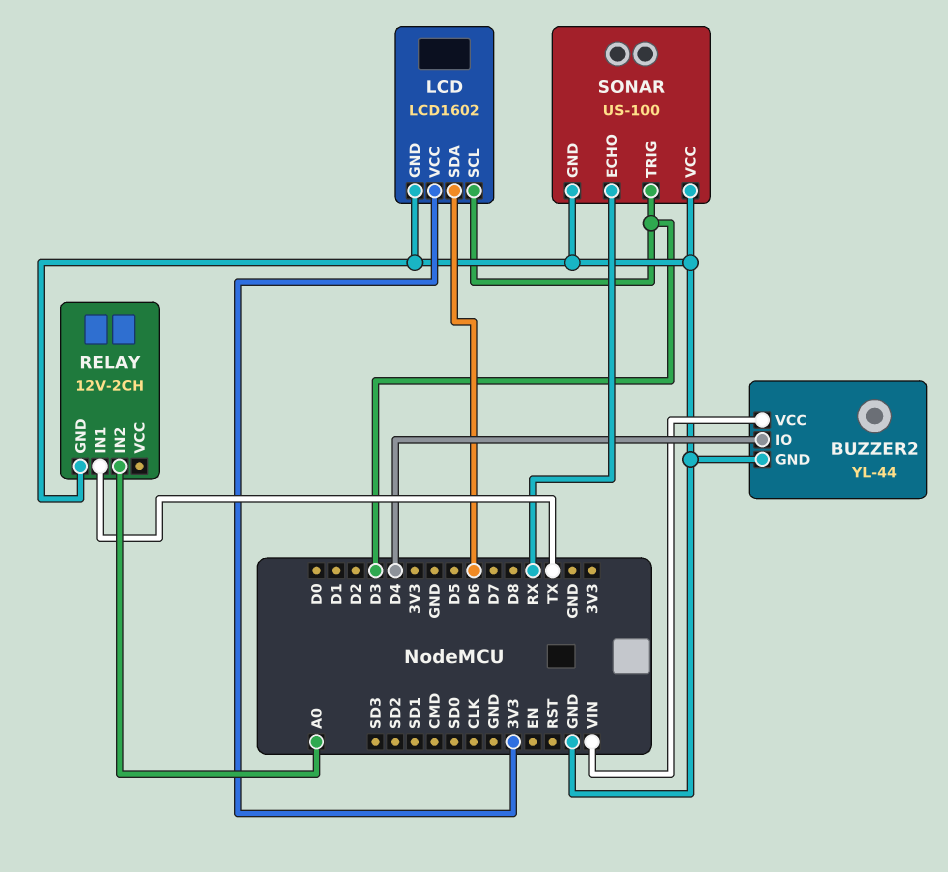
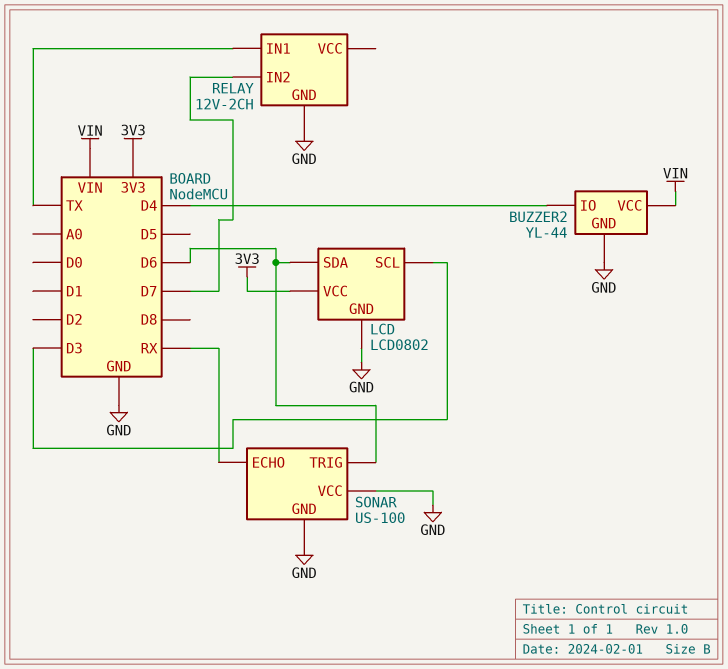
LCD: LCD1602 -> LCD0802
RELAY pin IN2: A0 -> D7
SONAR pin TRIG: D3 -> D6

